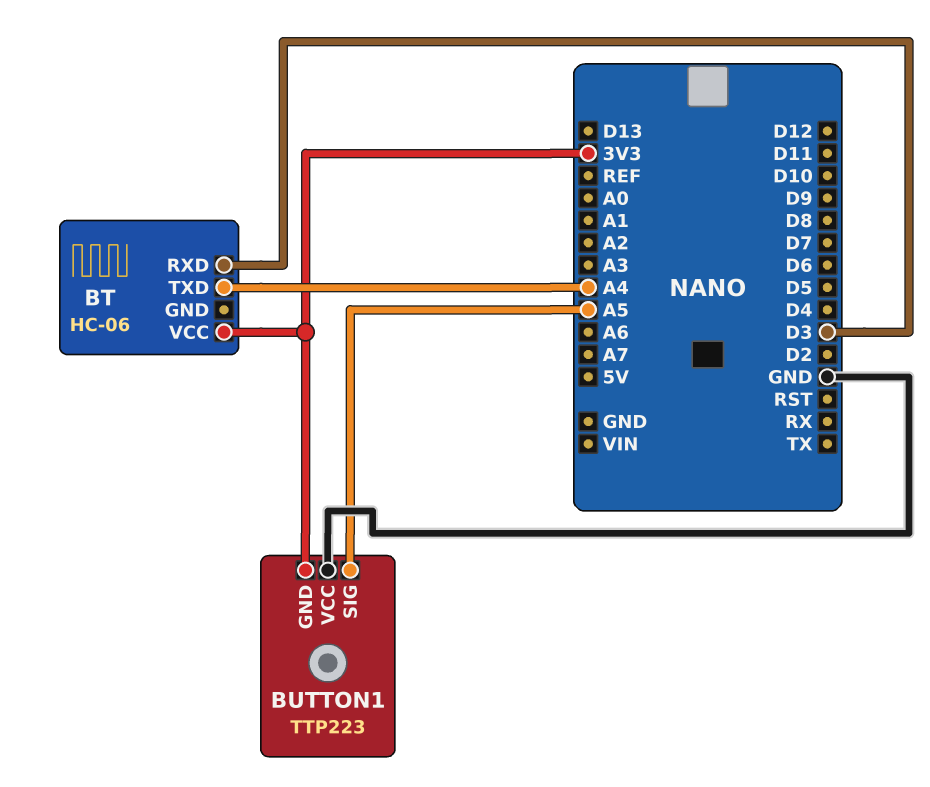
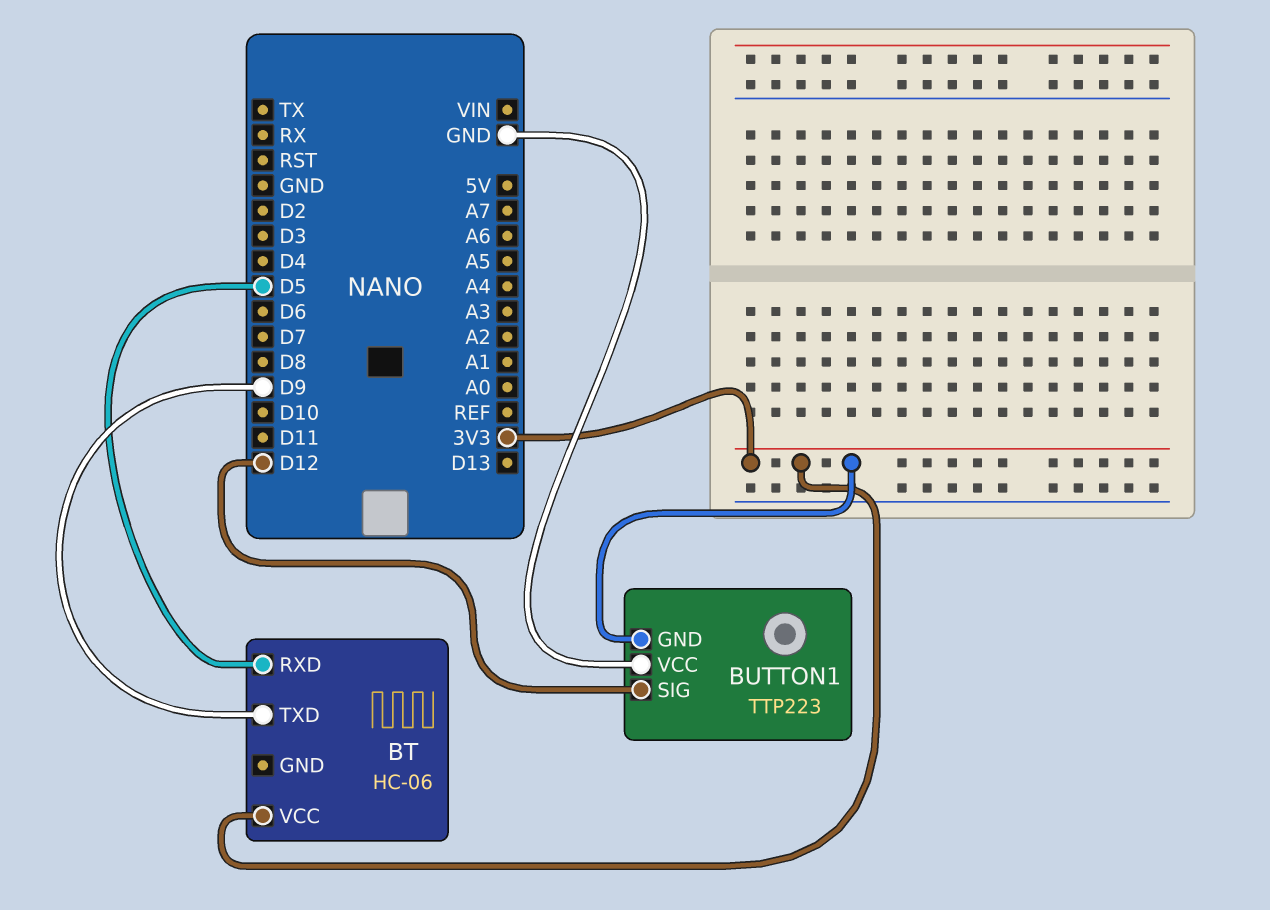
BT pin RXD: D3 -> D5
BT pin TXD: A4 -> D9
BUTTON1 pin SIG: A5 -> D12

